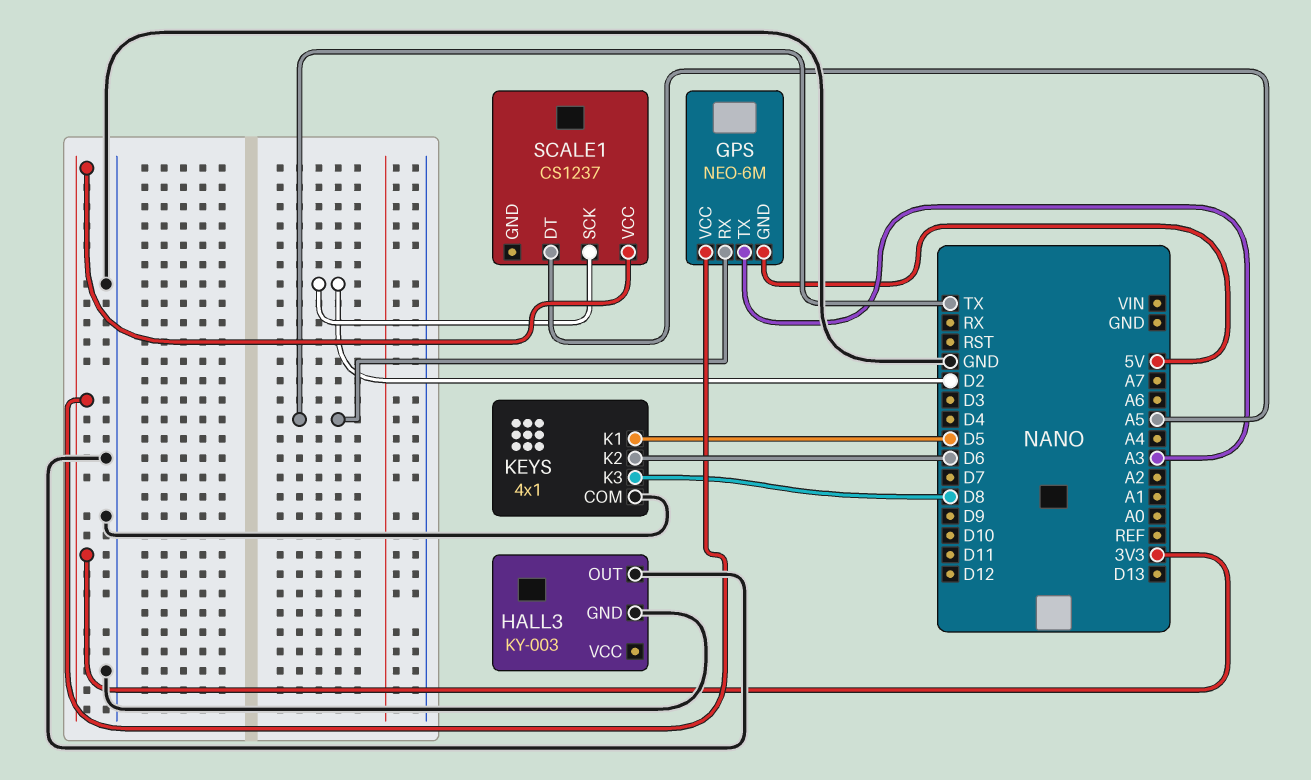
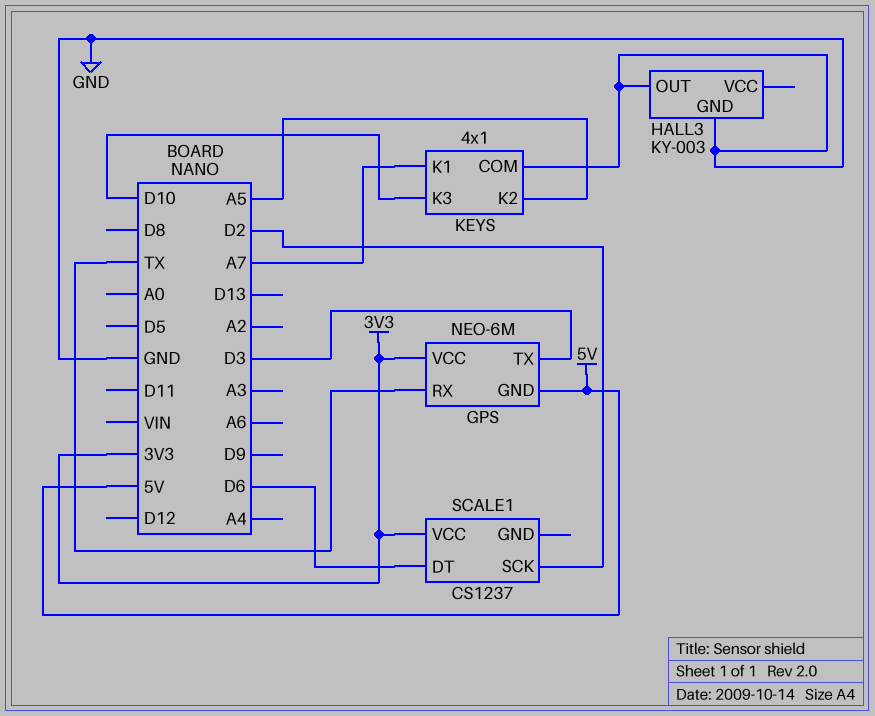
GPS pin TX: A3 -> D3
KEYS pin K1: D5 -> A7
KEYS pin K2: D6 -> A5
KEYS pin K3: D8 -> D10
SCALE1 pin DT: A5 -> D6

